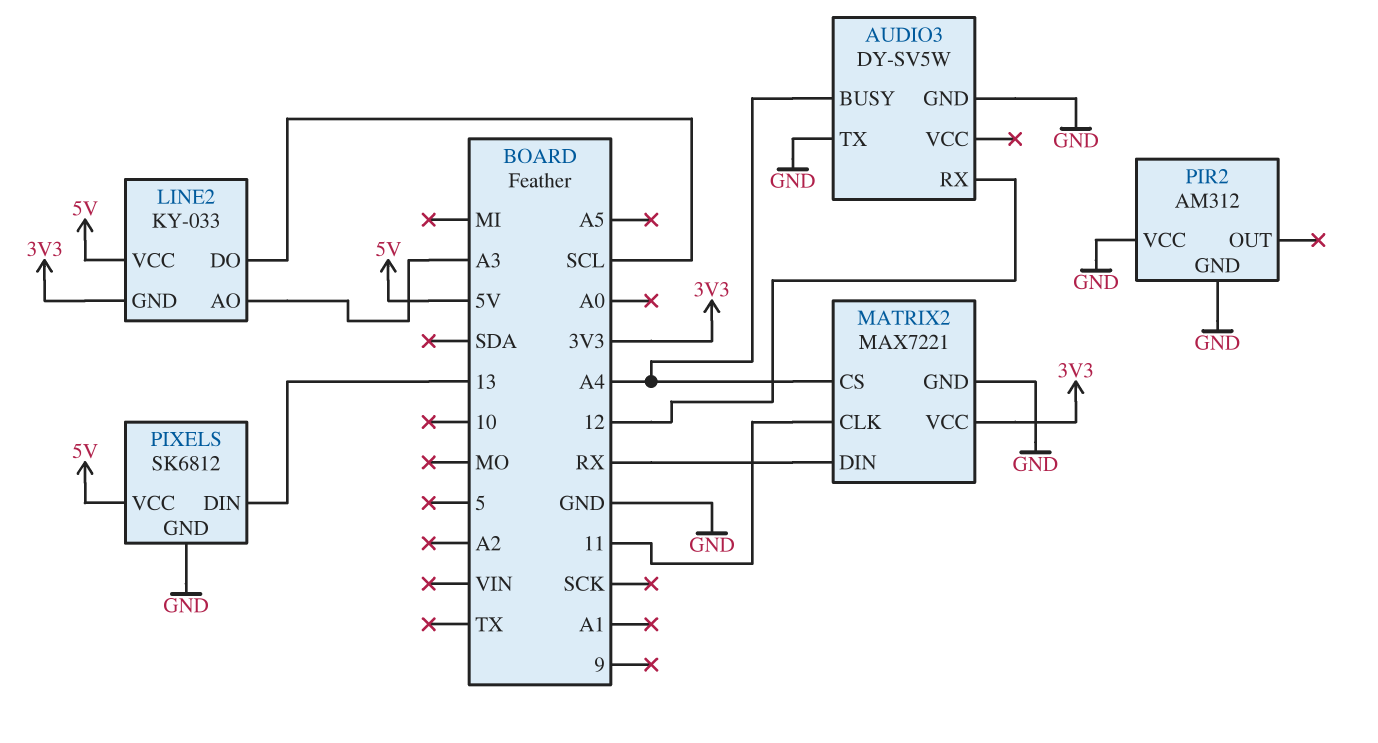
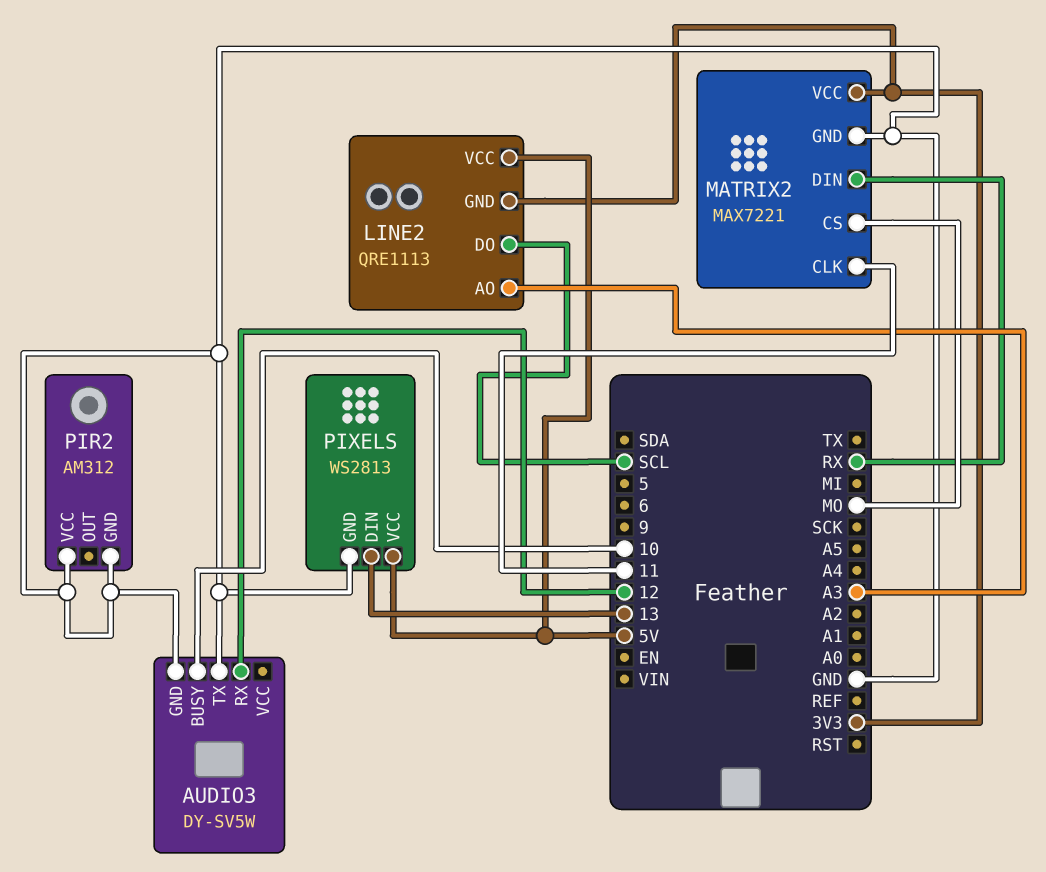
AUDIO3 pin BUSY: A4 -> 10
LINE2: KY-033 -> QRE1113
MATRIX2 pin CS: A4 -> MO
PIXELS: SK6812 -> WS2813

